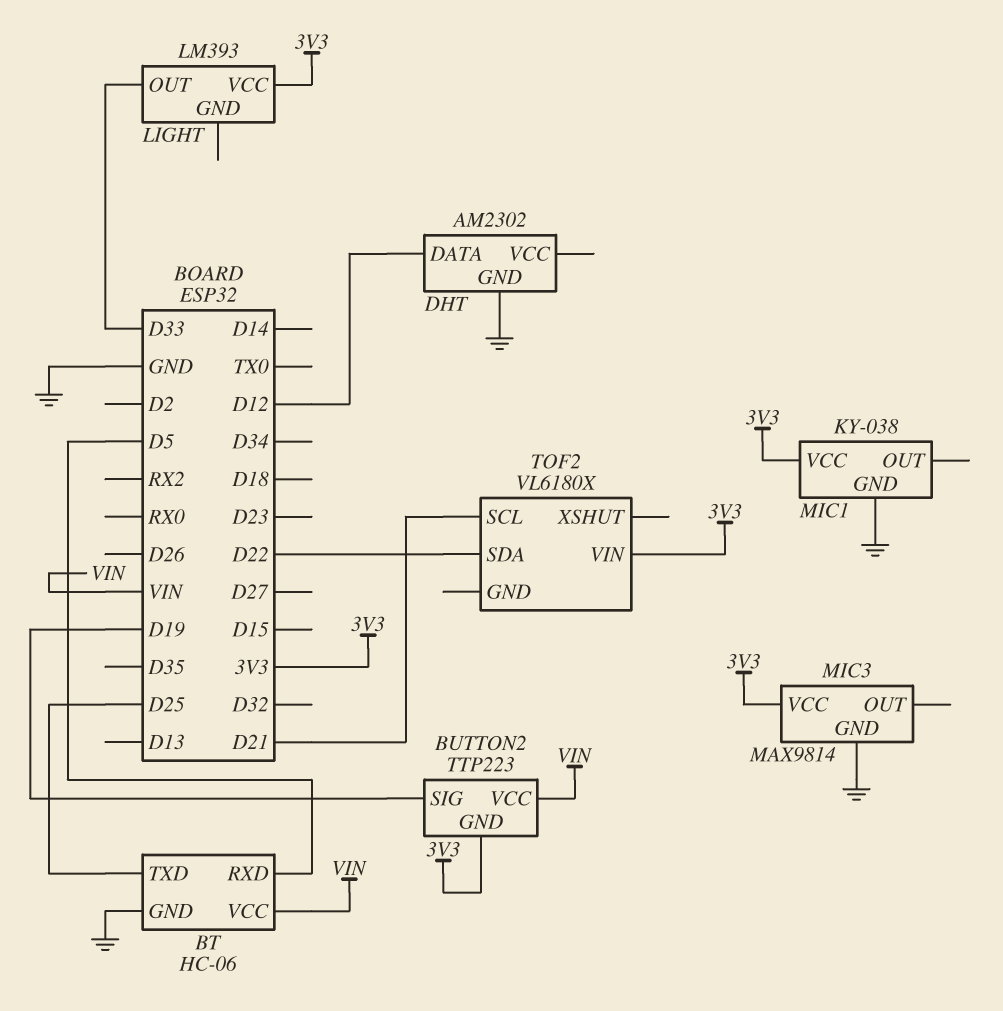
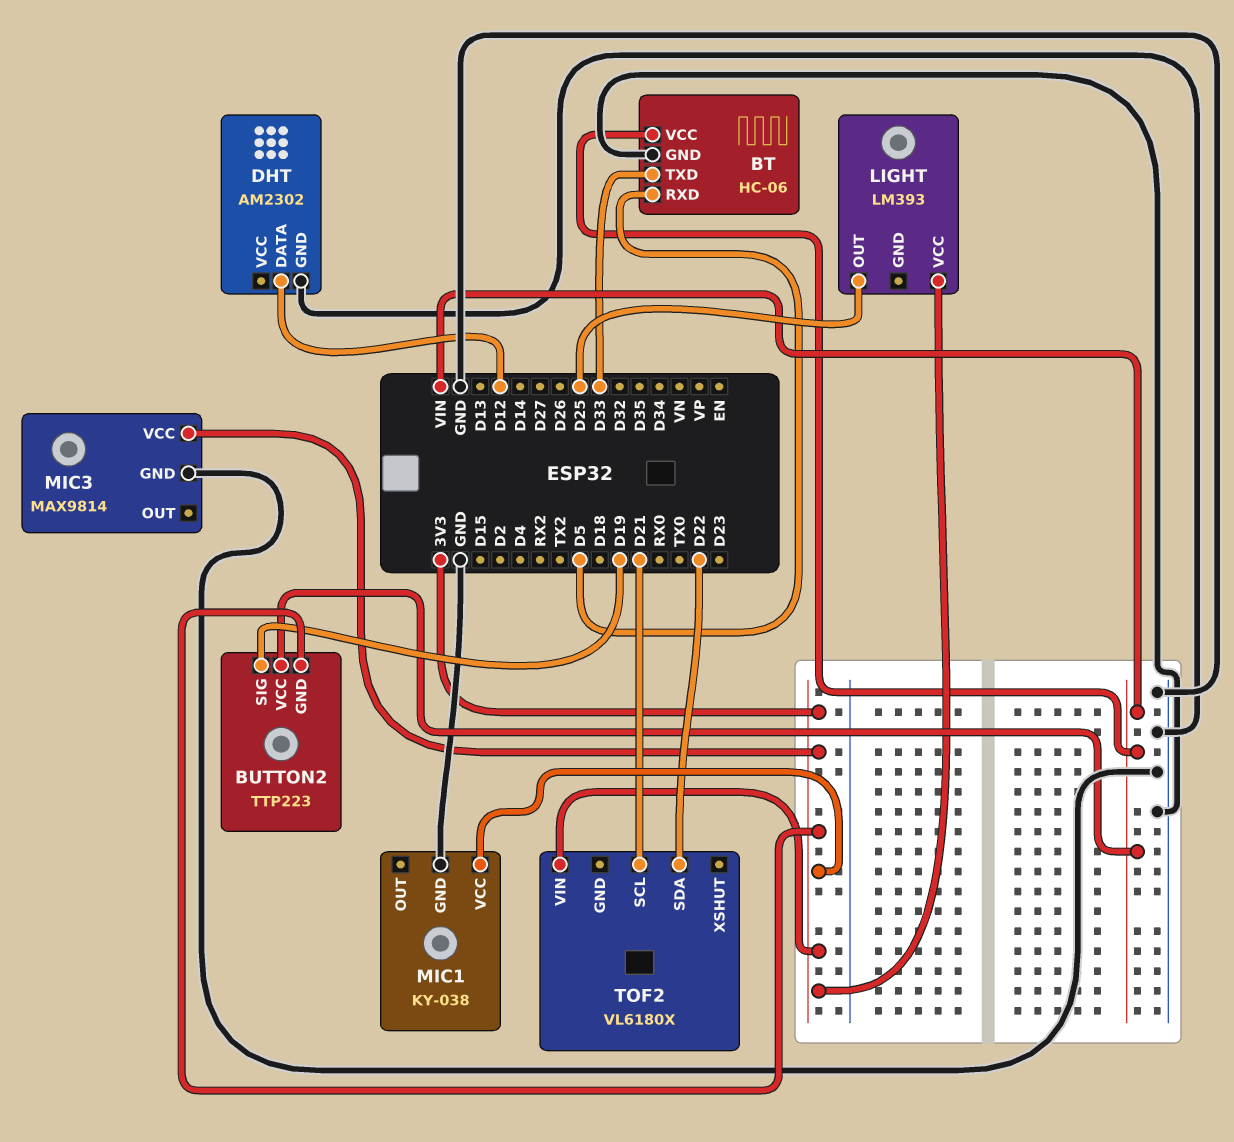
BT pin TXD: D25 -> D33
LIGHT pin OUT: D33 -> D25

